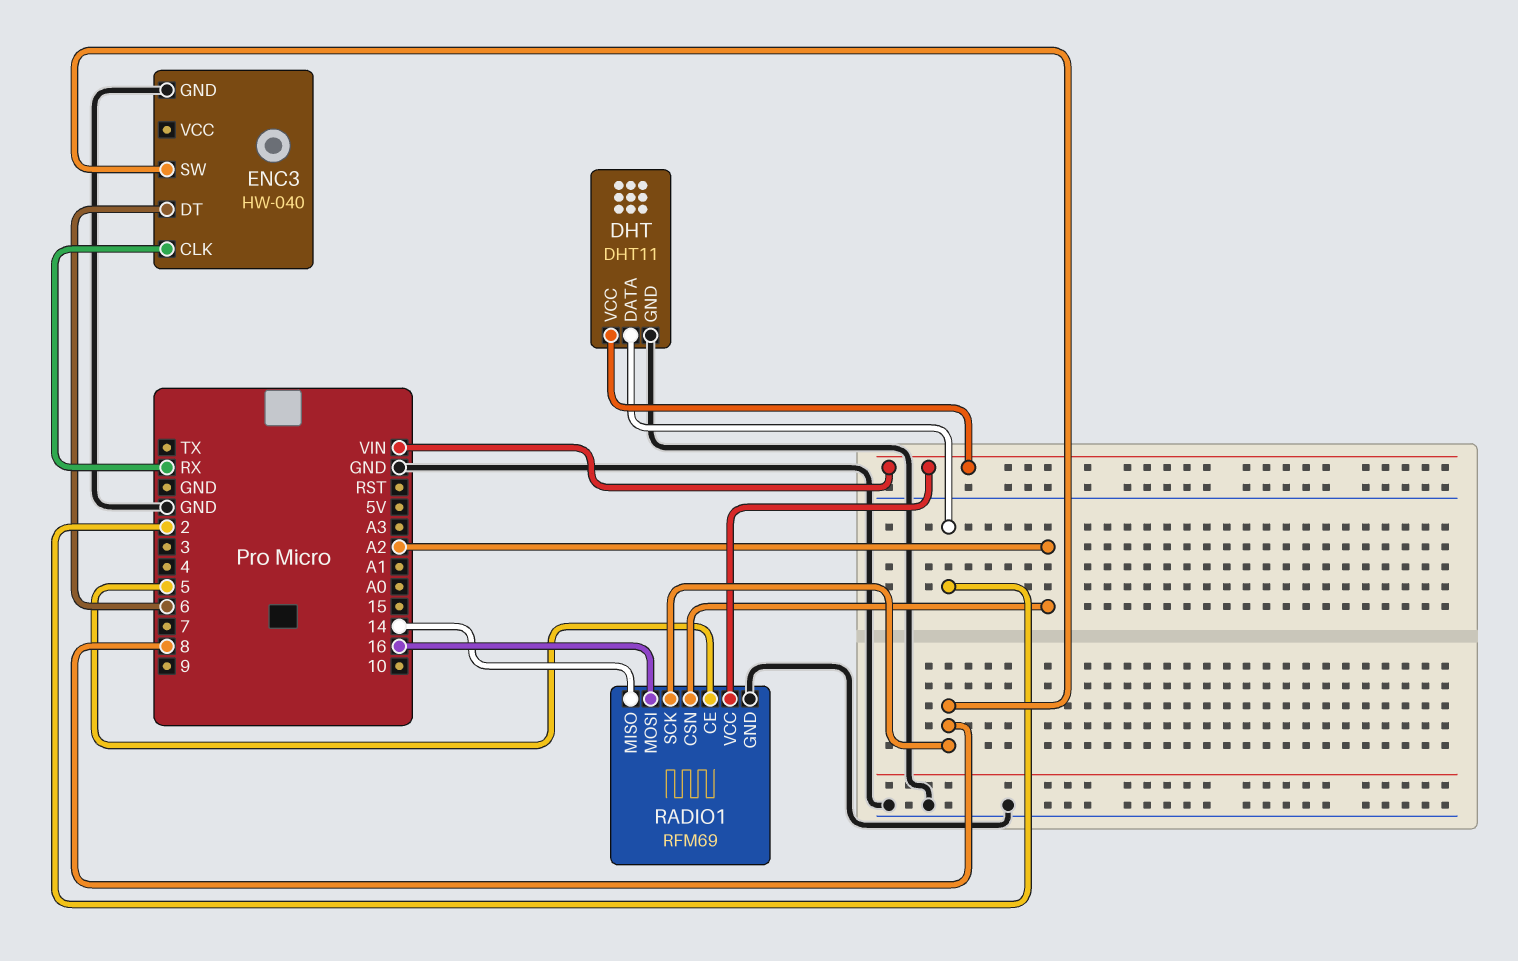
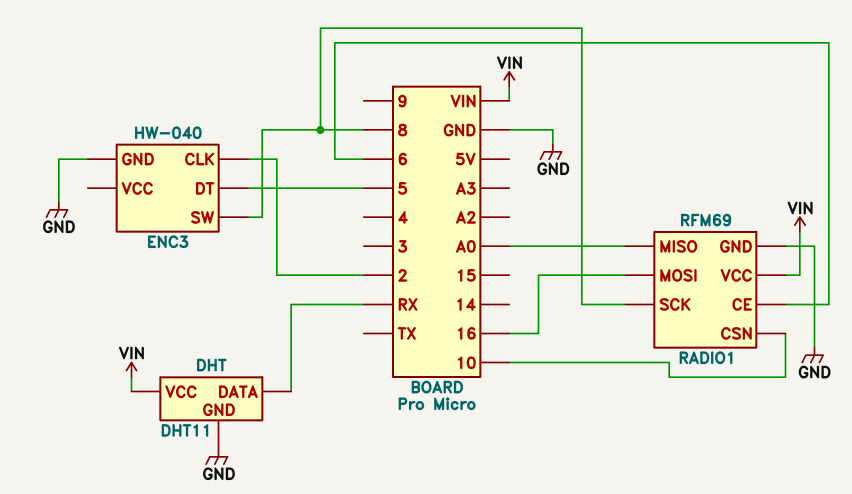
DHT pin DATA: 2 -> RX
ENC3 pin CLK: RX -> 2
ENC3 pin DT: 6 -> 5
RADIO1 pin CE: 5 -> 6
RADIO1 pin CSN: A2 -> 10
RADIO1 pin MISO: 14 -> A0

